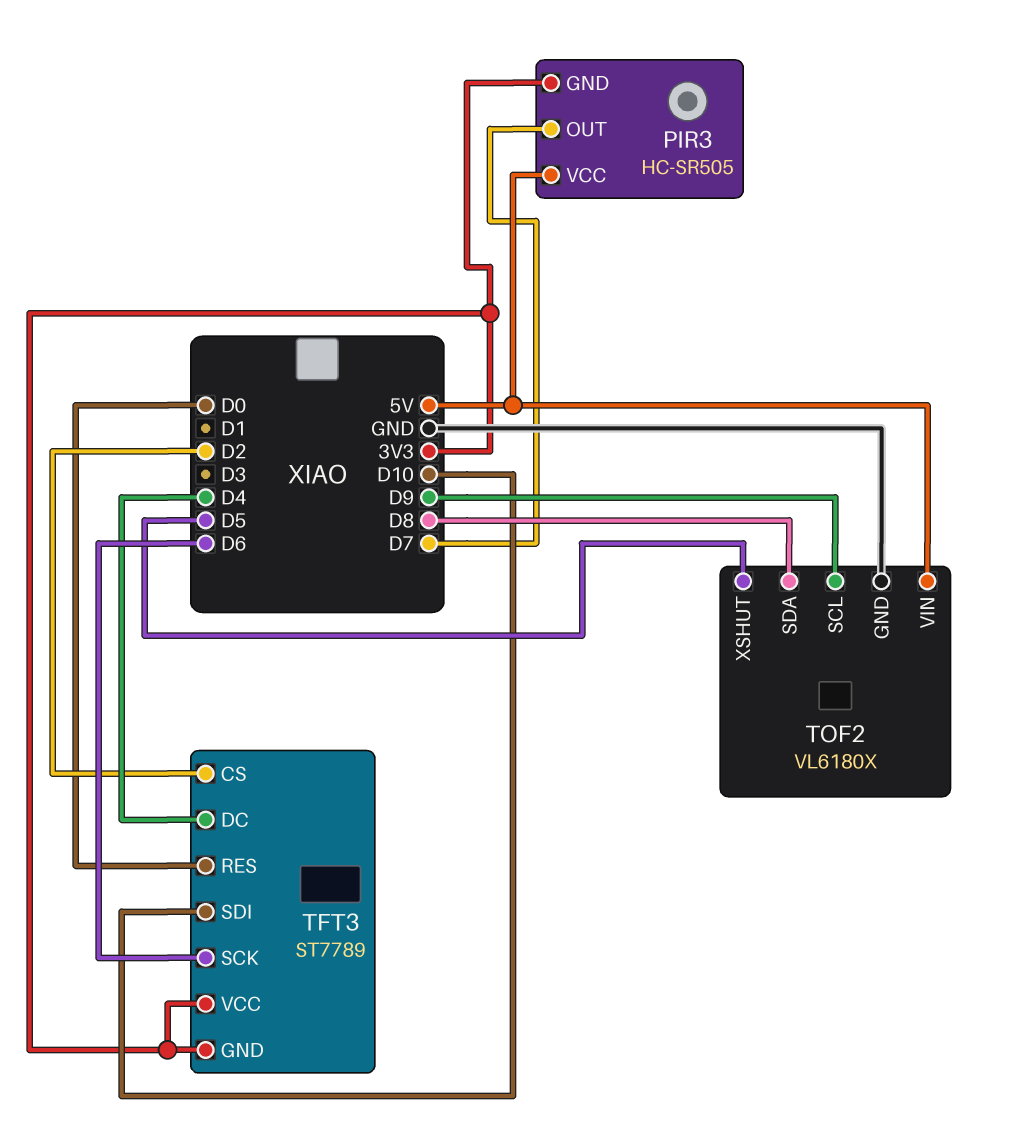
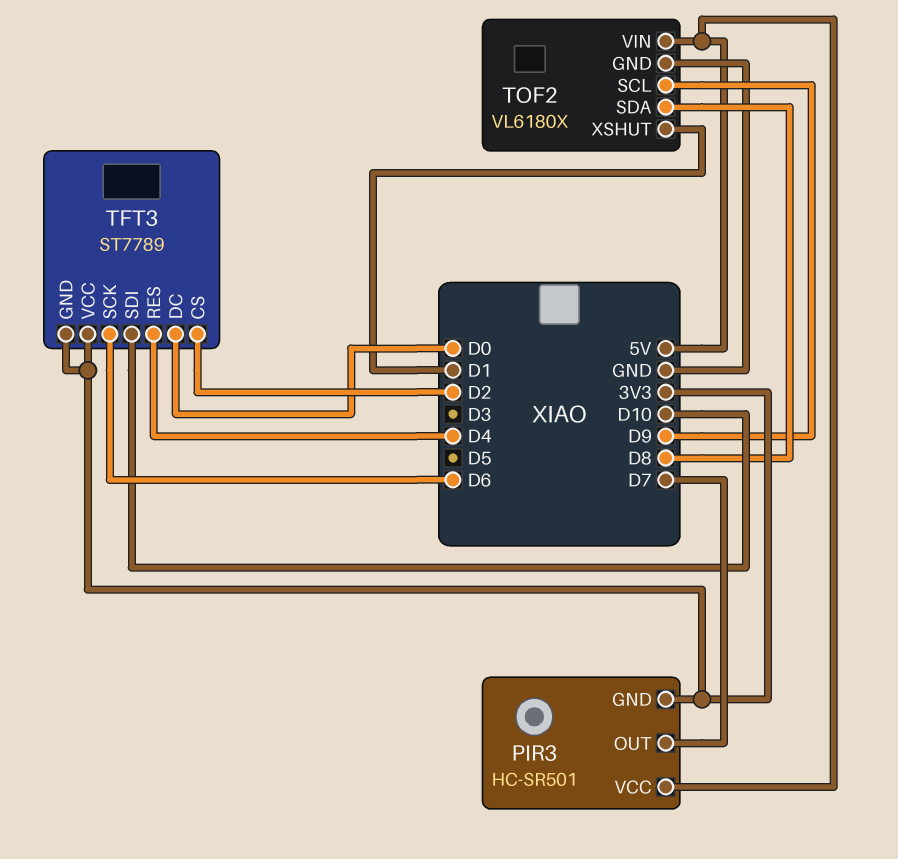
PIR3: HC-SR505 -> HC-SR501
TFT3 pin DC: D4 -> D0
TFT3 pin RES: D0 -> D4
TOF2 pin XSHUT: D5 -> D1

